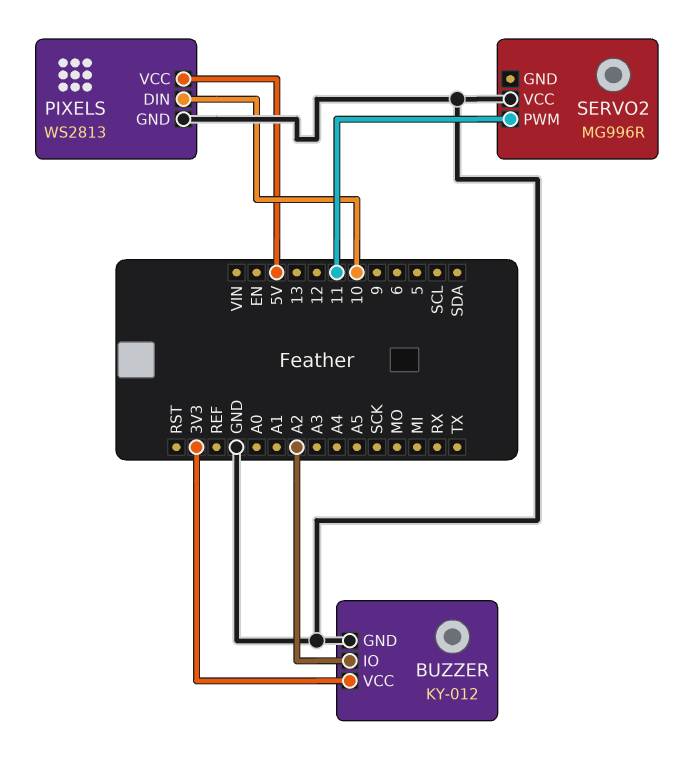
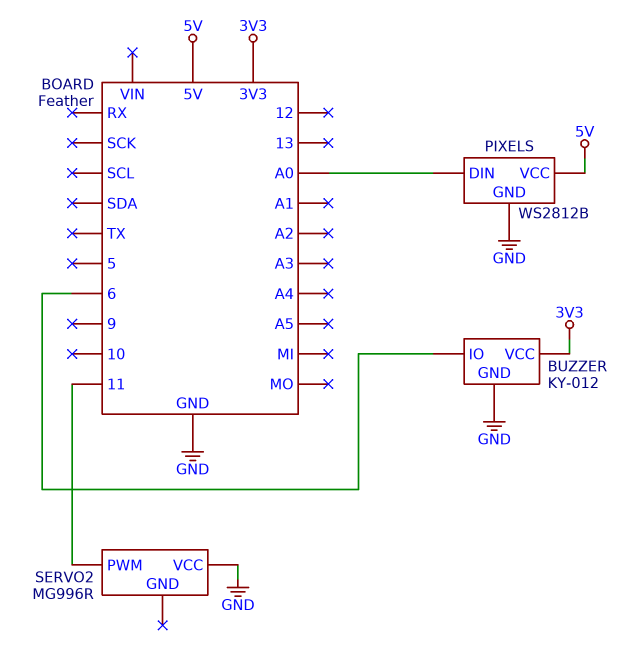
BUZZER pin IO: A2 -> 6
PIXELS: WS2813 -> WS2812B
PIXELS pin DIN: 10 -> A0

